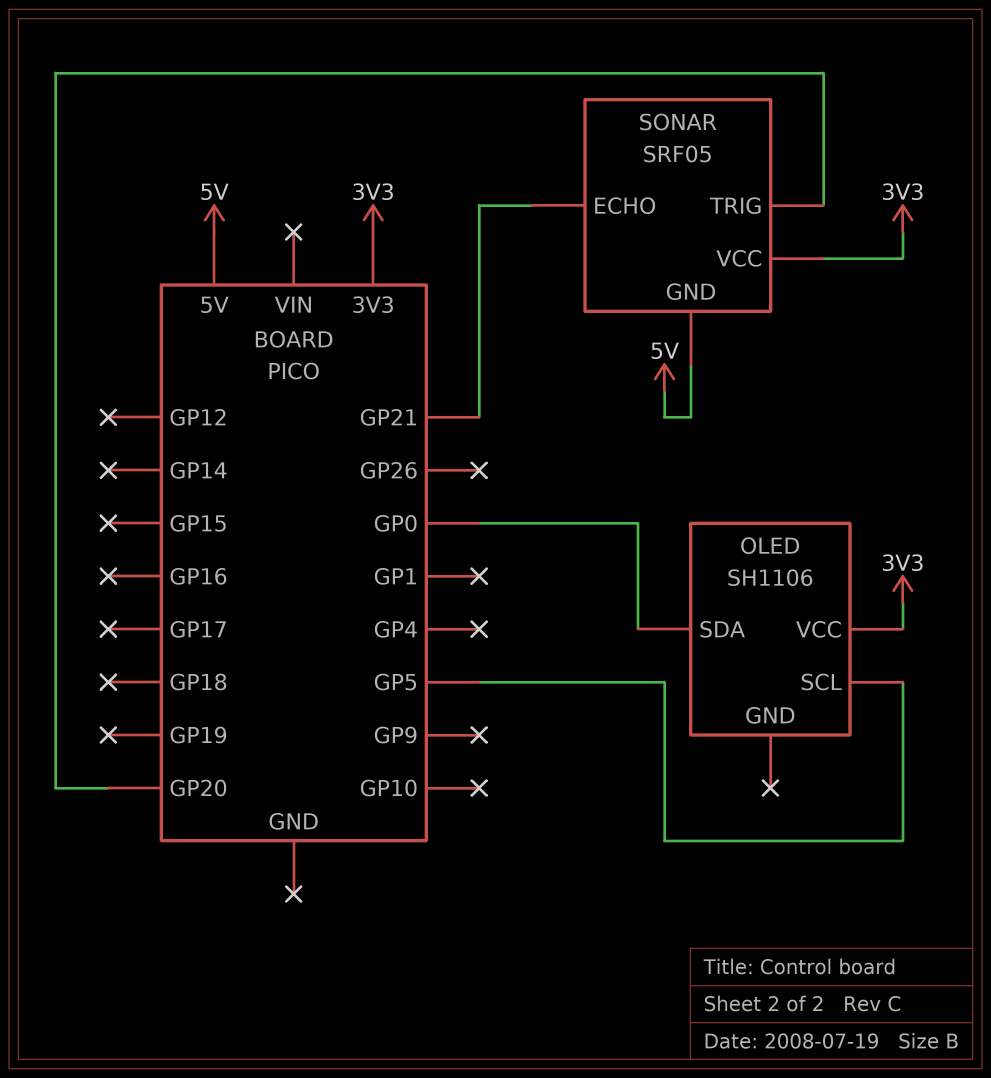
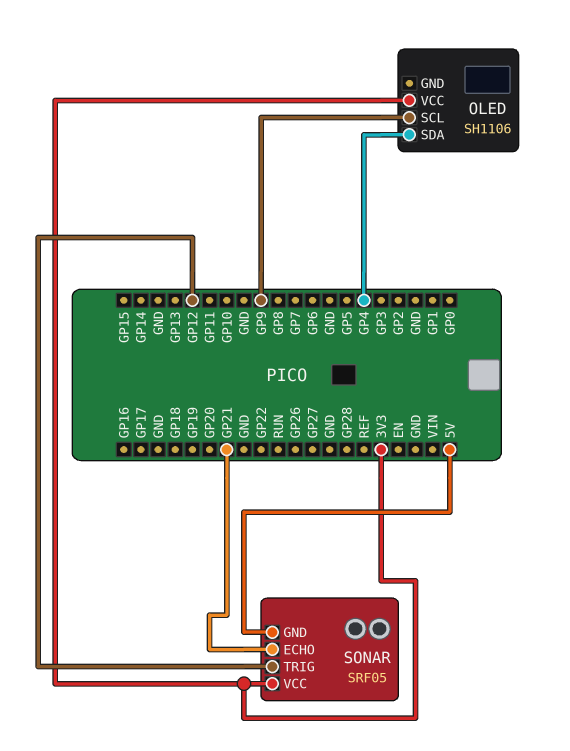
OLED pin SCL: GP5 -> GP9
OLED pin SDA: GP0 -> GP4
SONAR pin TRIG: GP20 -> GP12

